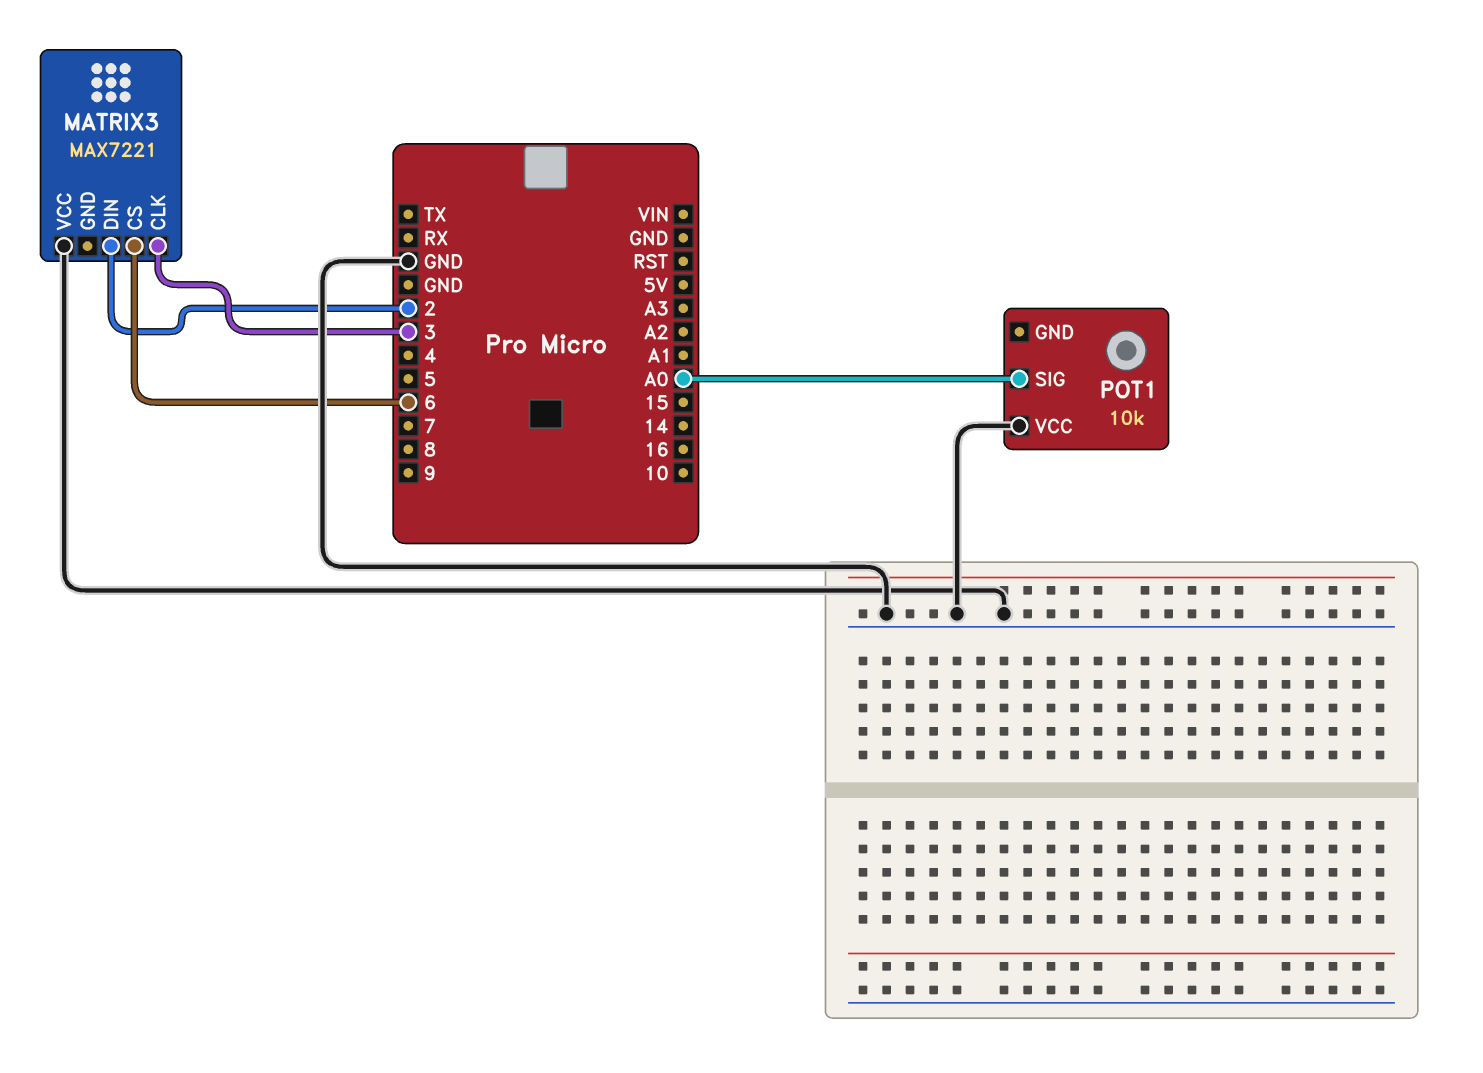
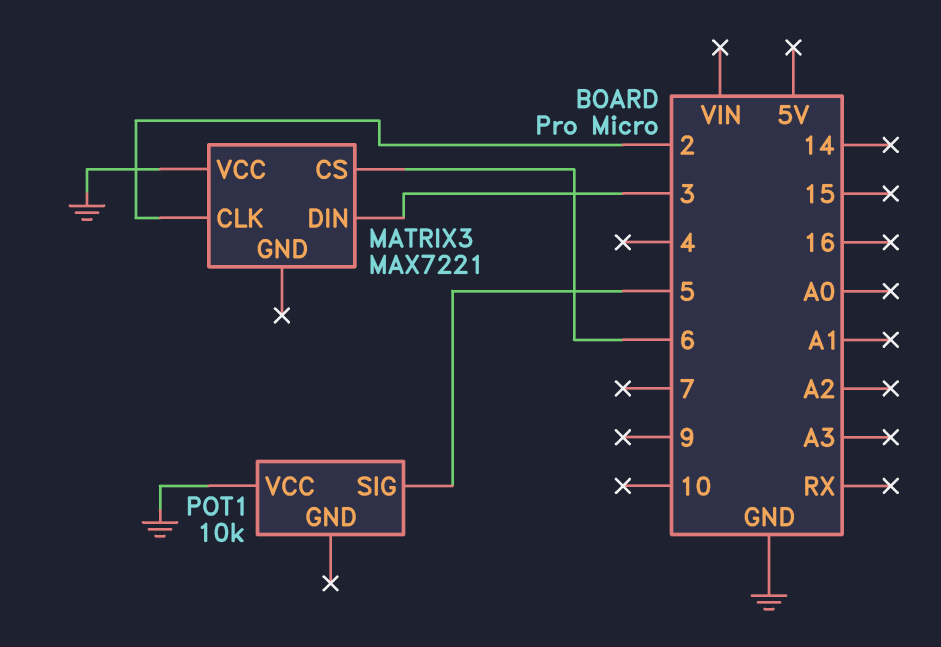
MATRIX3 pin CLK: 3 -> 2
MATRIX3 pin DIN: 2 -> 3
POT1 pin SIG: A0 -> 5

